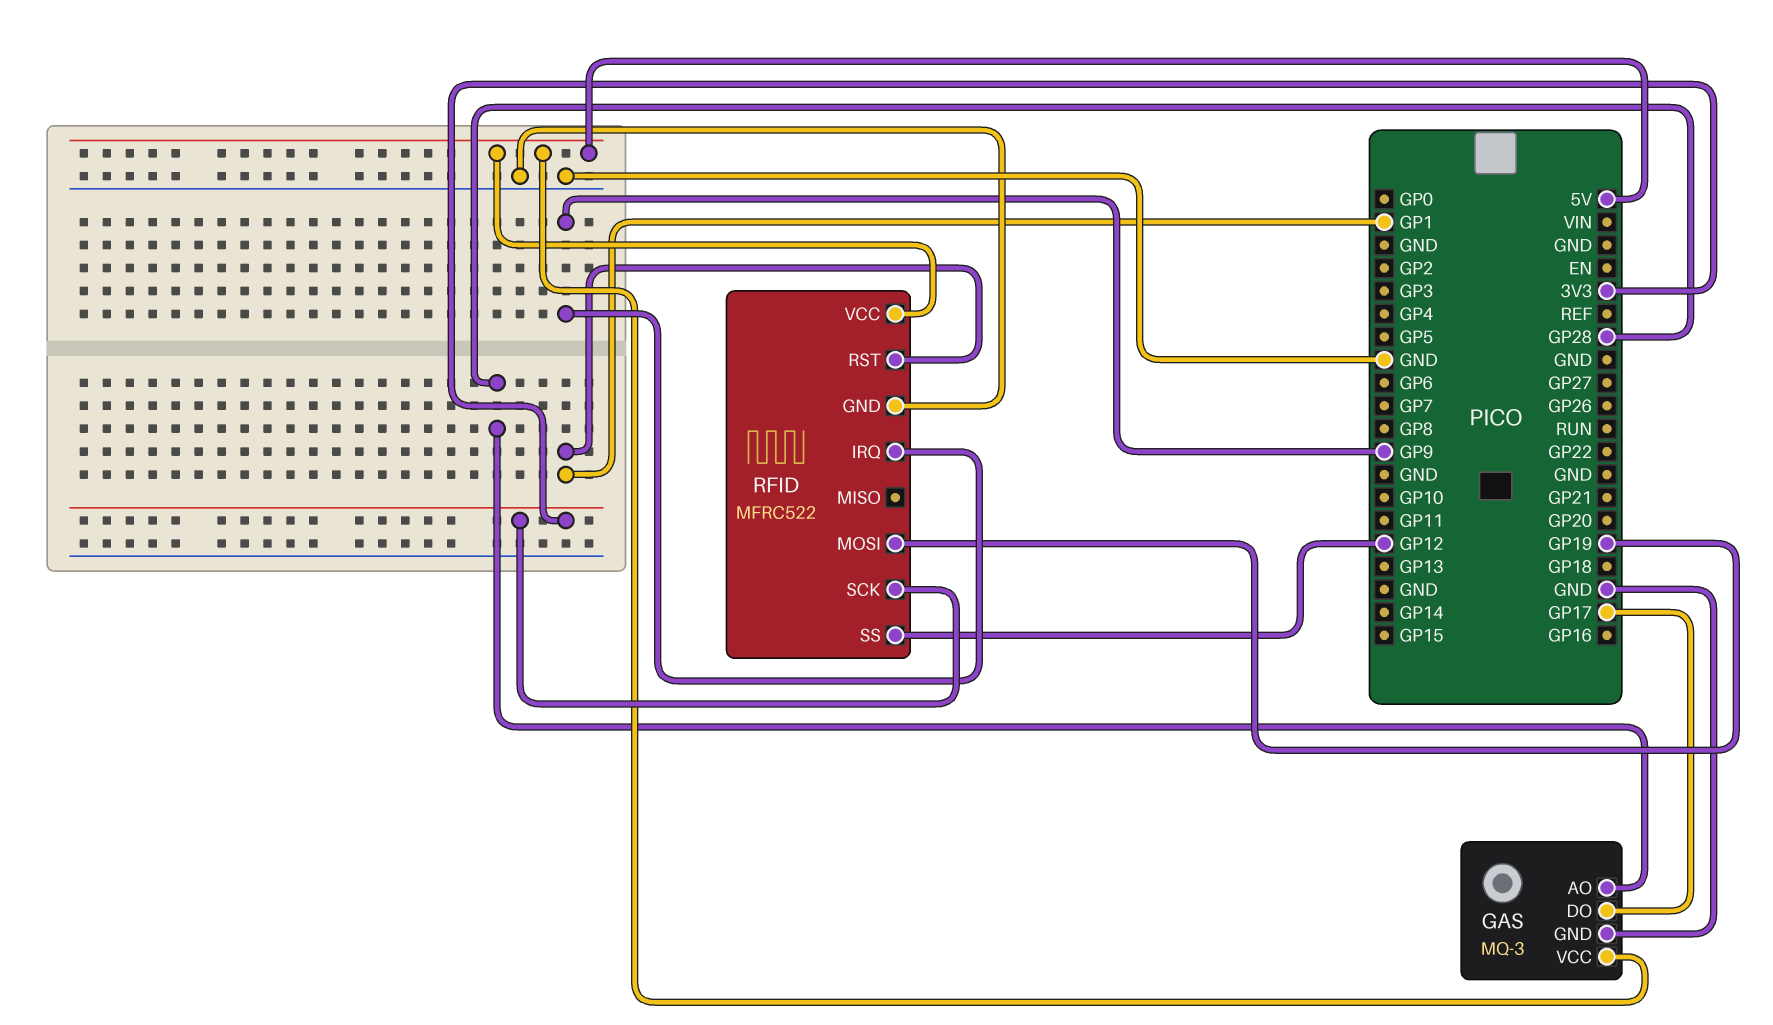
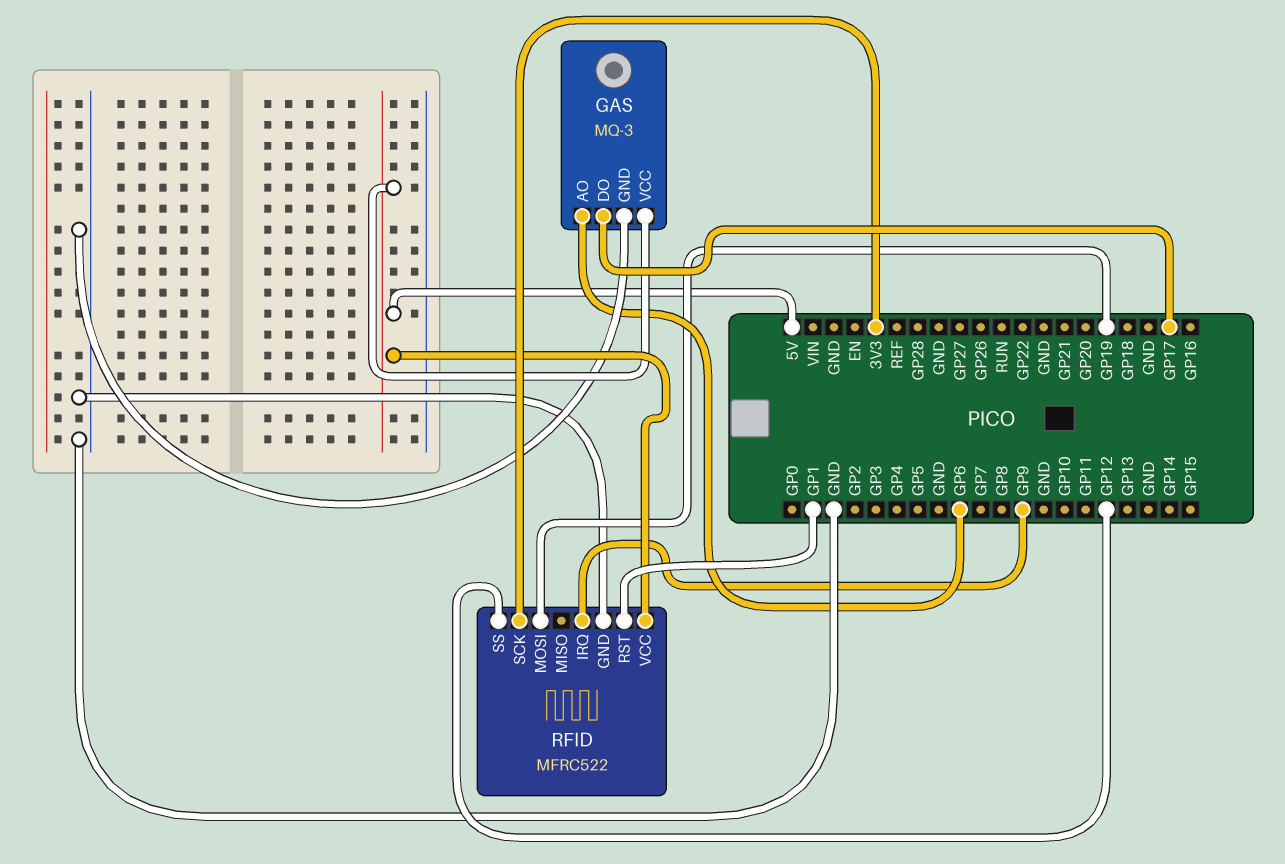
GAS pin AO: GP28 -> GP6

